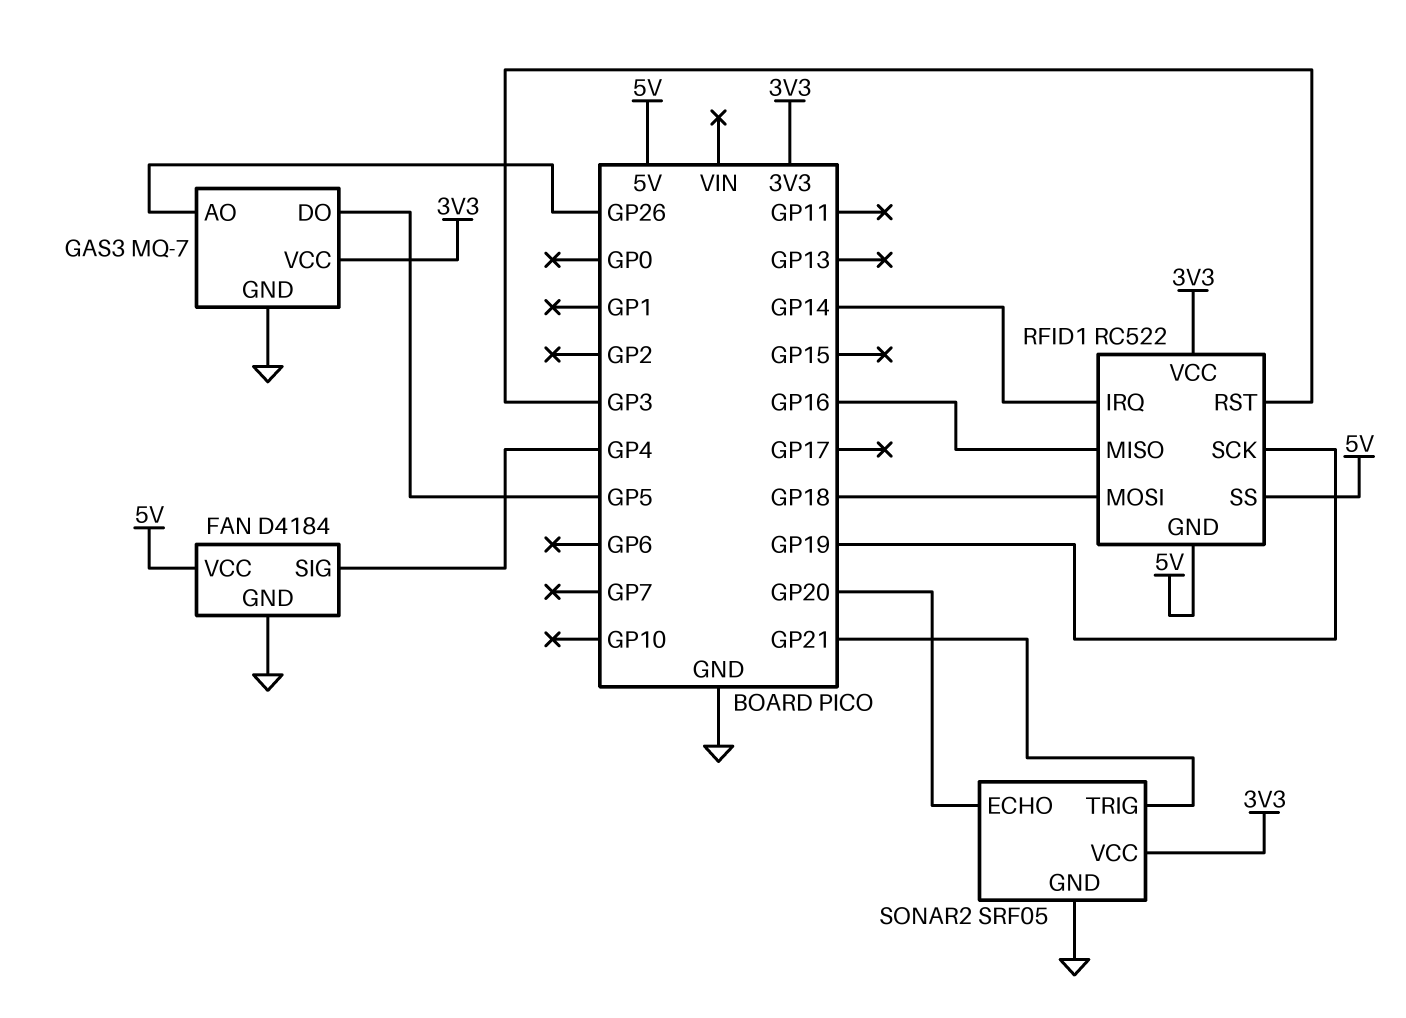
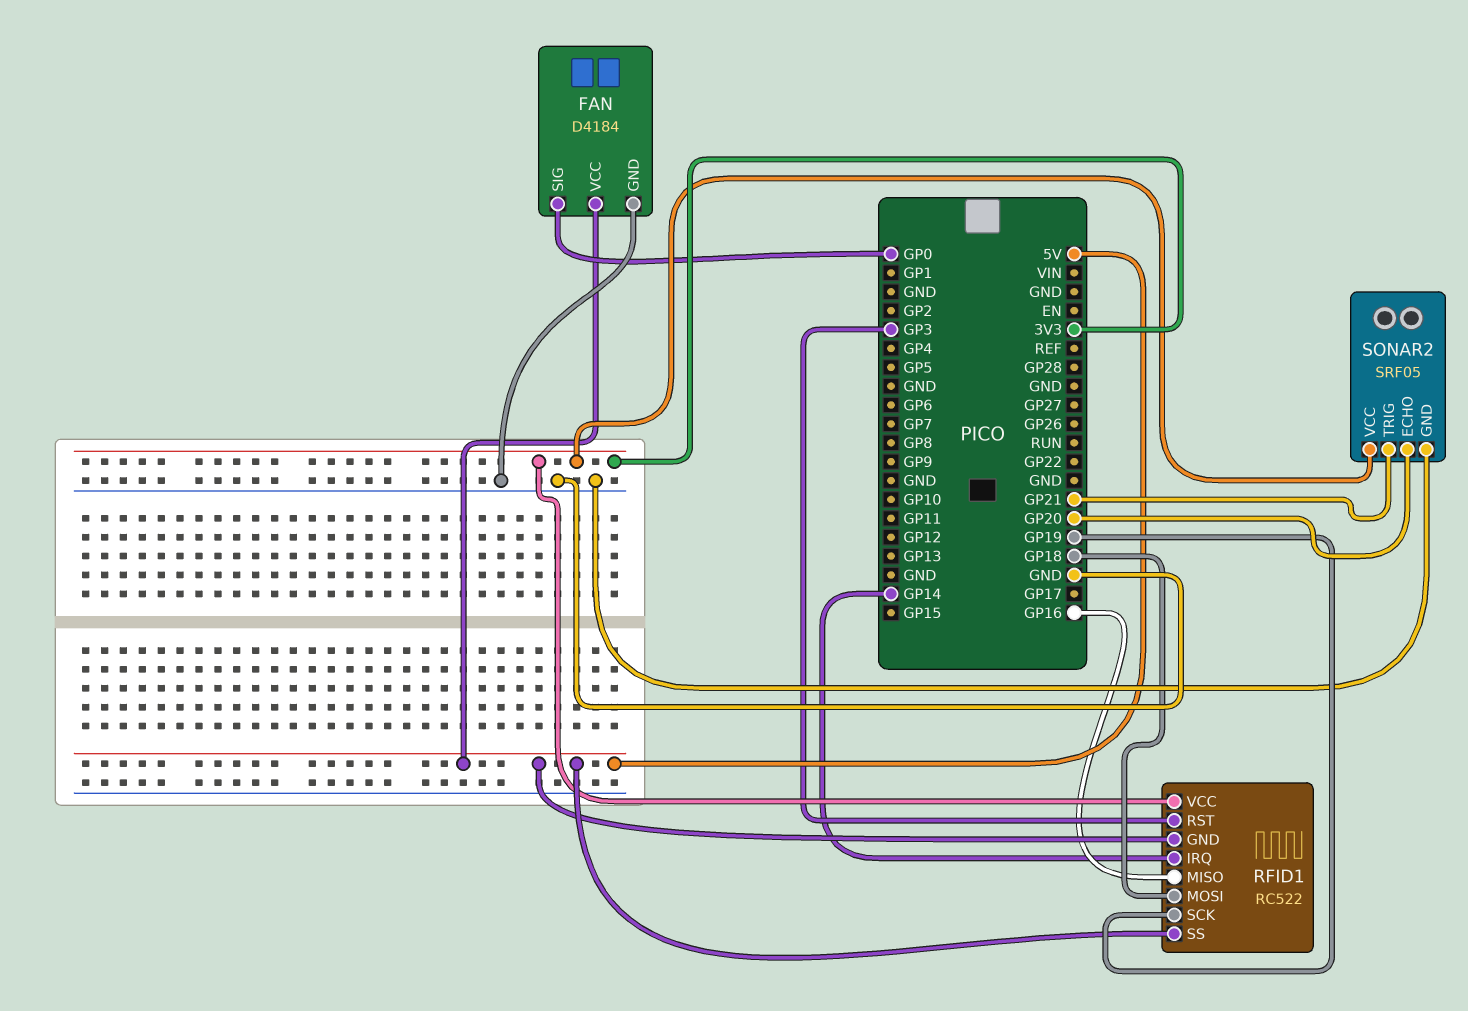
FAN pin SIG: GP4 -> GP0
GAS3: MQ-7 -> none
GAS3 pin AO: GP26 -> none
GAS3 pin DO: GP5 -> none
GAS3 pin GND: GND -> none
GAS3 pin VCC: 3V3 -> none

